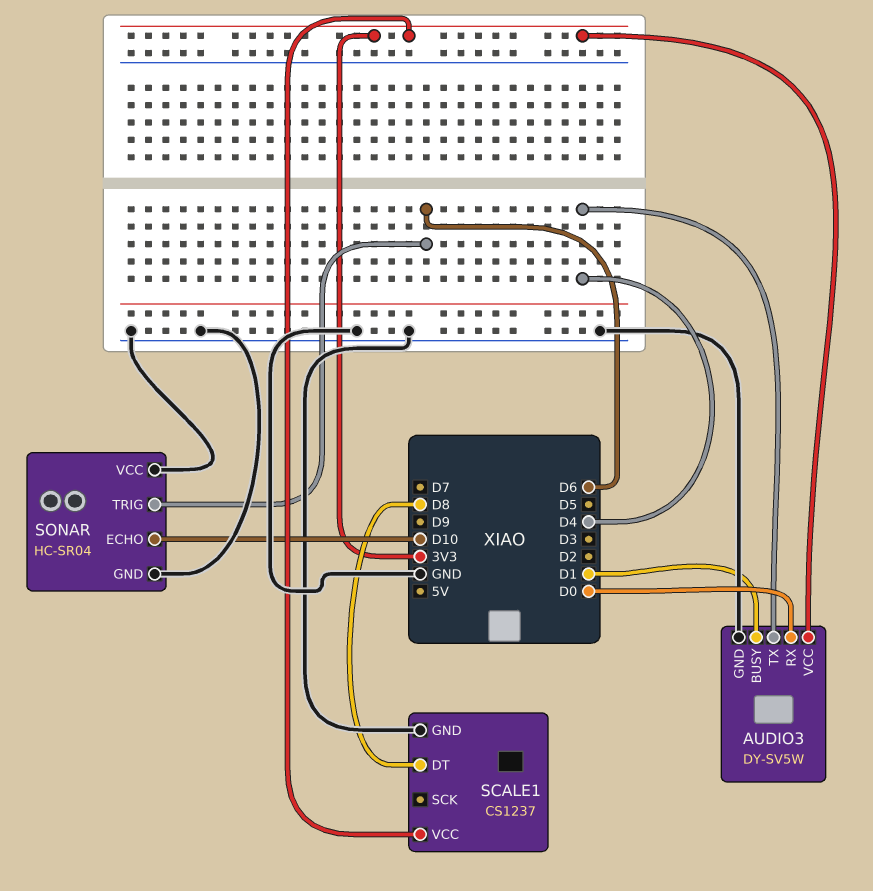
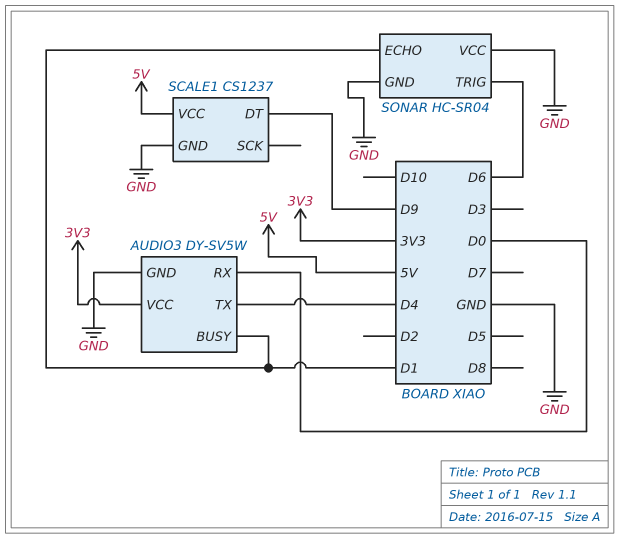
SCALE1 pin DT: D8 -> D9
SCALE1 pin VCC: 3V3 -> 5V
SONAR pin ECHO: D10 -> D1

